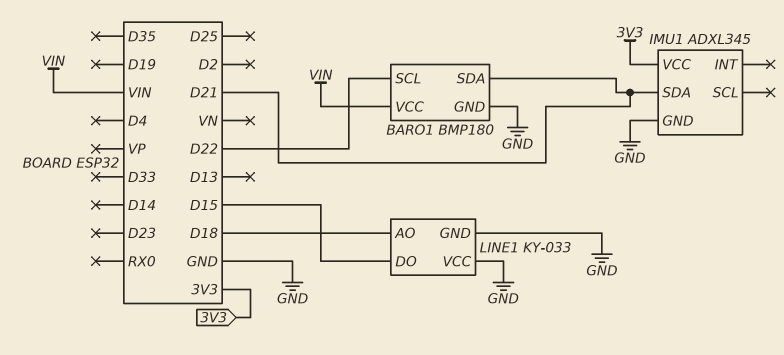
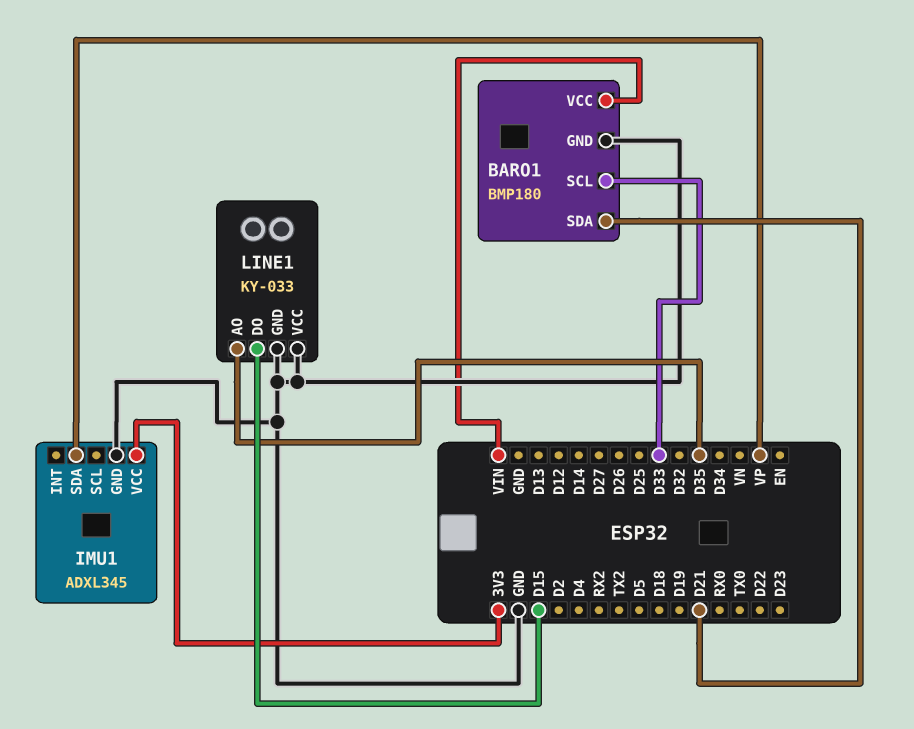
BARO1 pin SCL: D22 -> D33
IMU1 pin SDA: D21 -> VP
LINE1 pin AO: D18 -> D35

